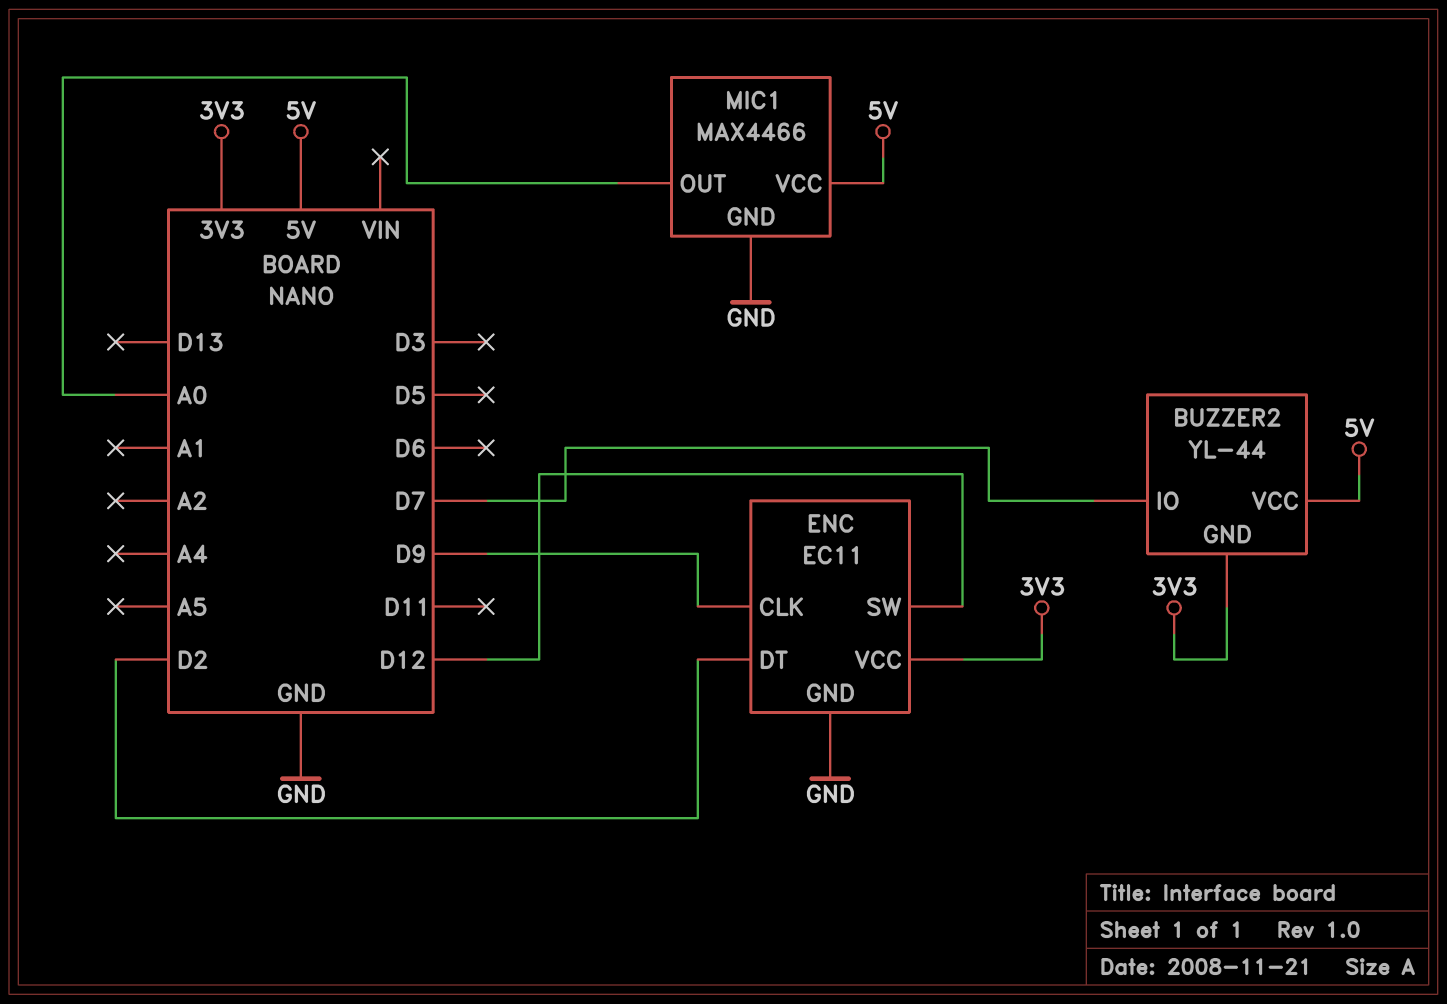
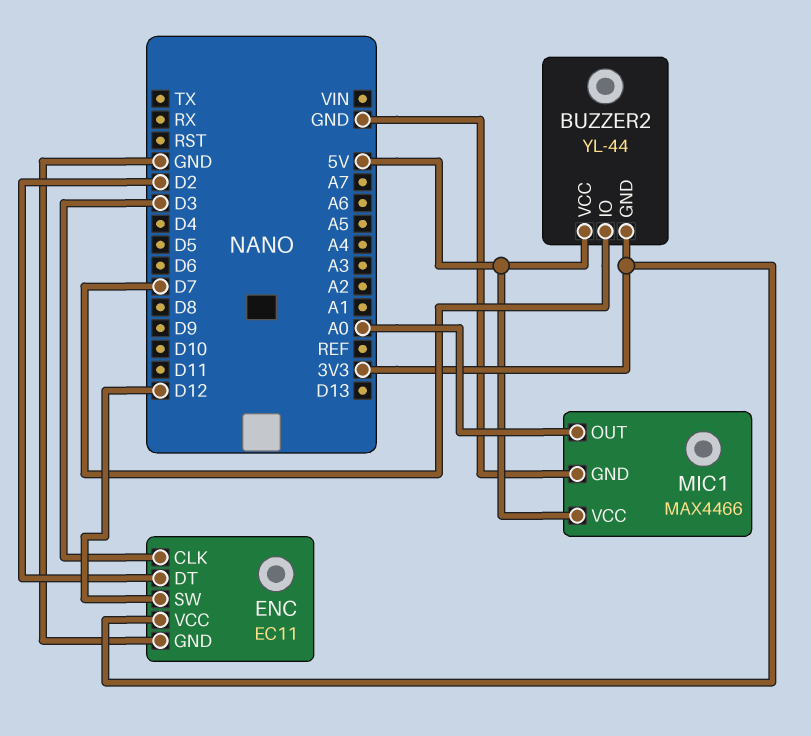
ENC pin CLK: D9 -> D3

